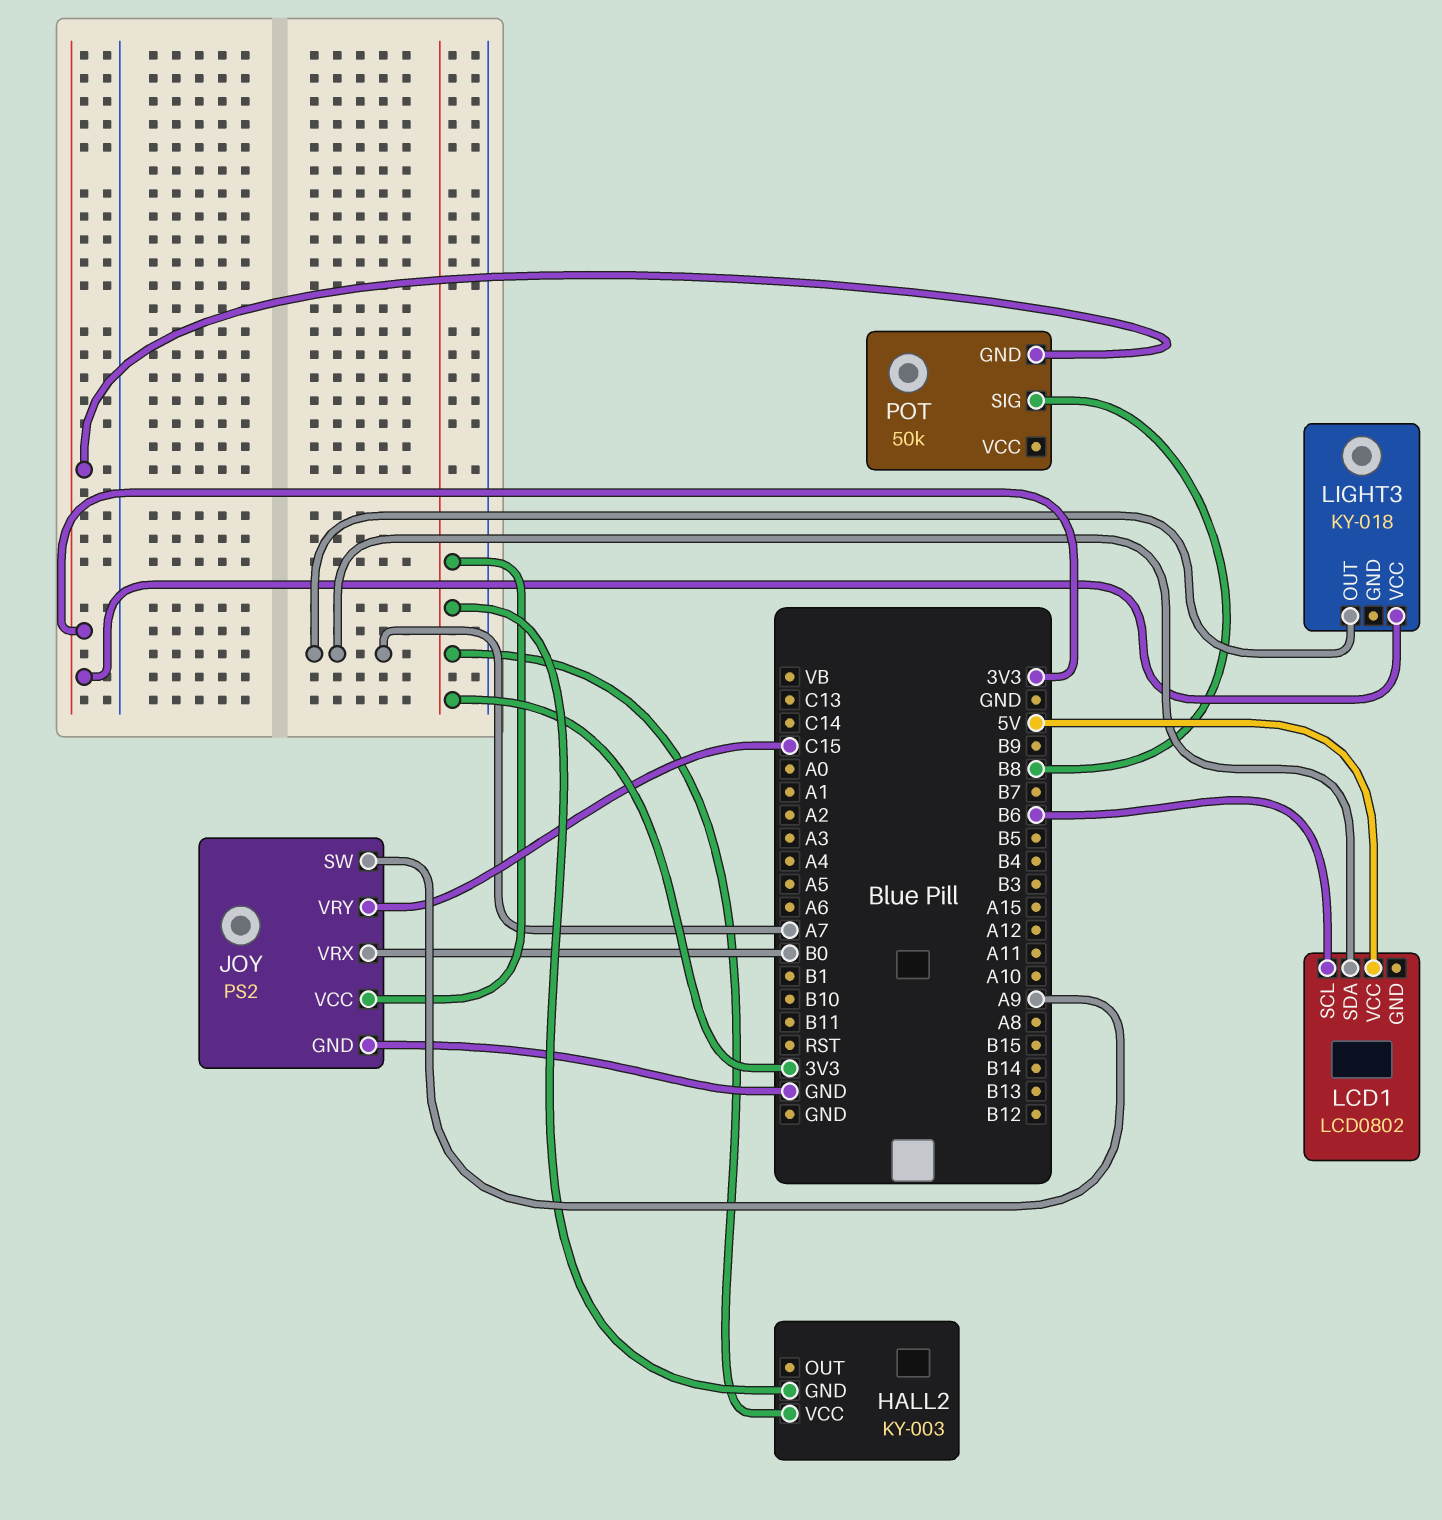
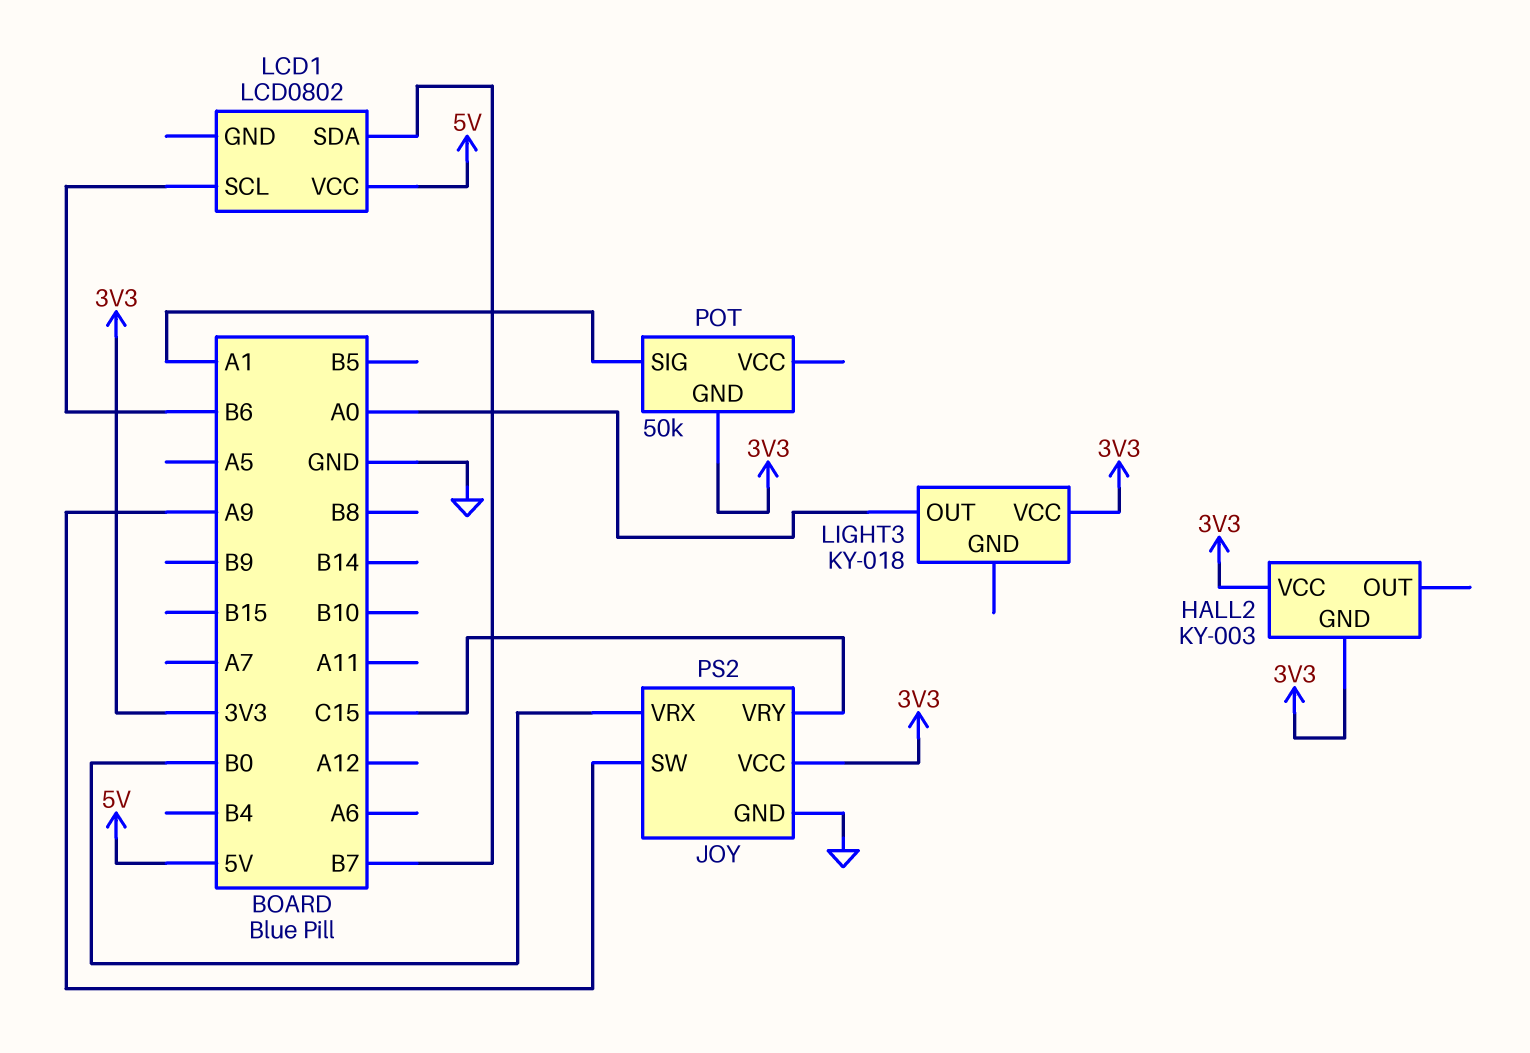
LCD1 pin SDA: A7 -> B7
LIGHT3 pin OUT: A7 -> A0
POT pin SIG: B8 -> A1

